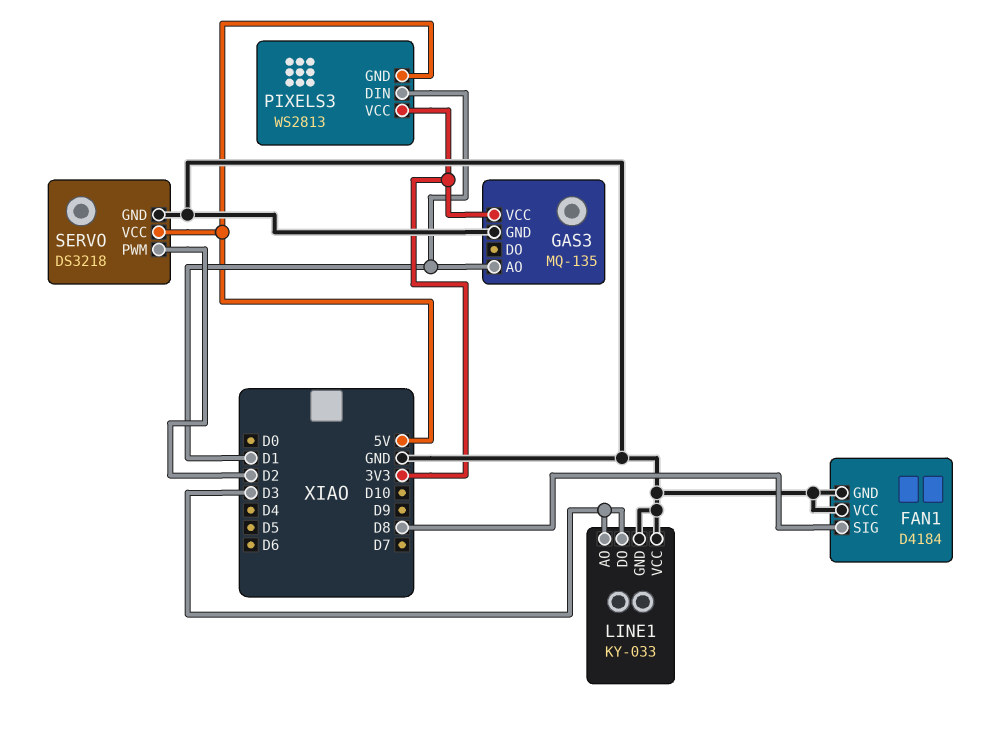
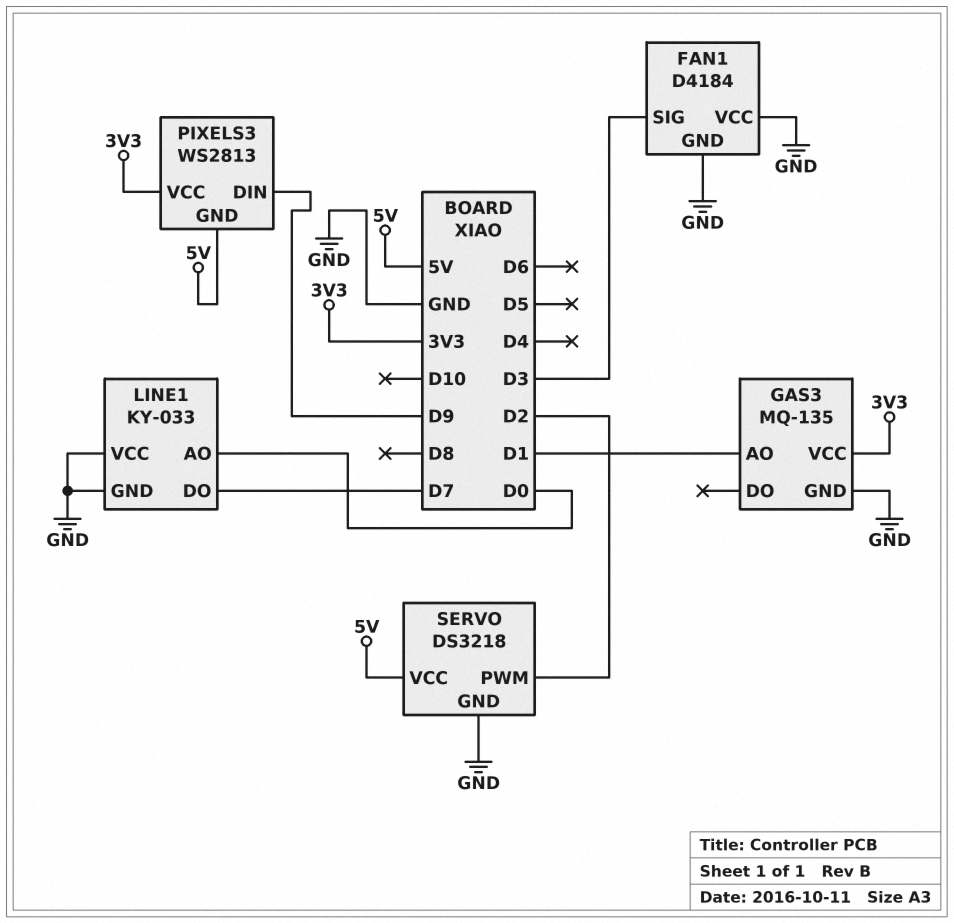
FAN1 pin SIG: D8 -> D3
LINE1 pin AO: D3 -> D0
LINE1 pin DO: D3 -> D7
PIXELS3 pin DIN: D1 -> D9

